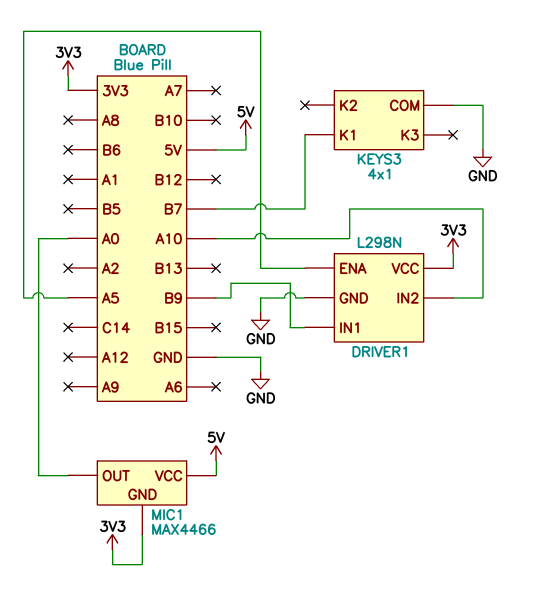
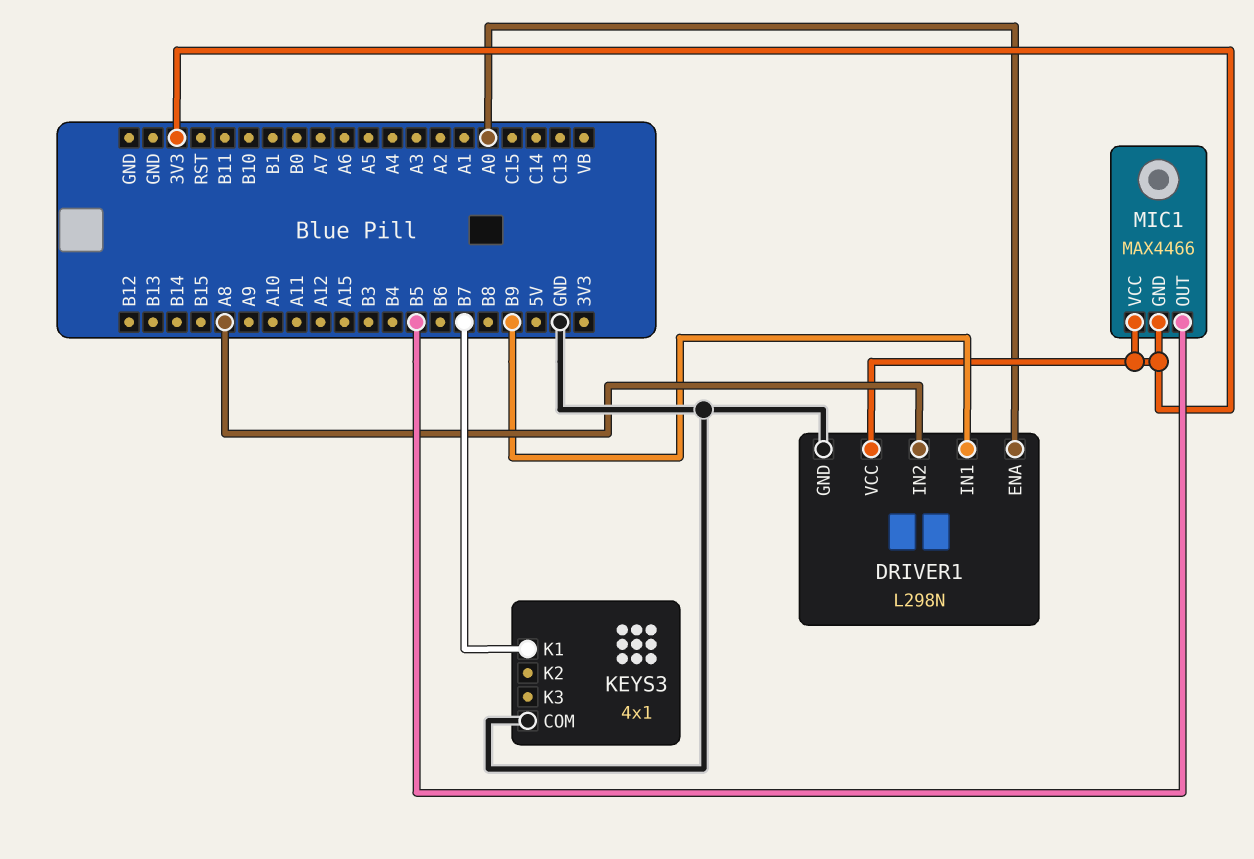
DRIVER1 pin ENA: A5 -> A0
DRIVER1 pin IN2: A10 -> A8
MIC1 pin OUT: A0 -> B5
MIC1 pin VCC: 5V -> 3V3

